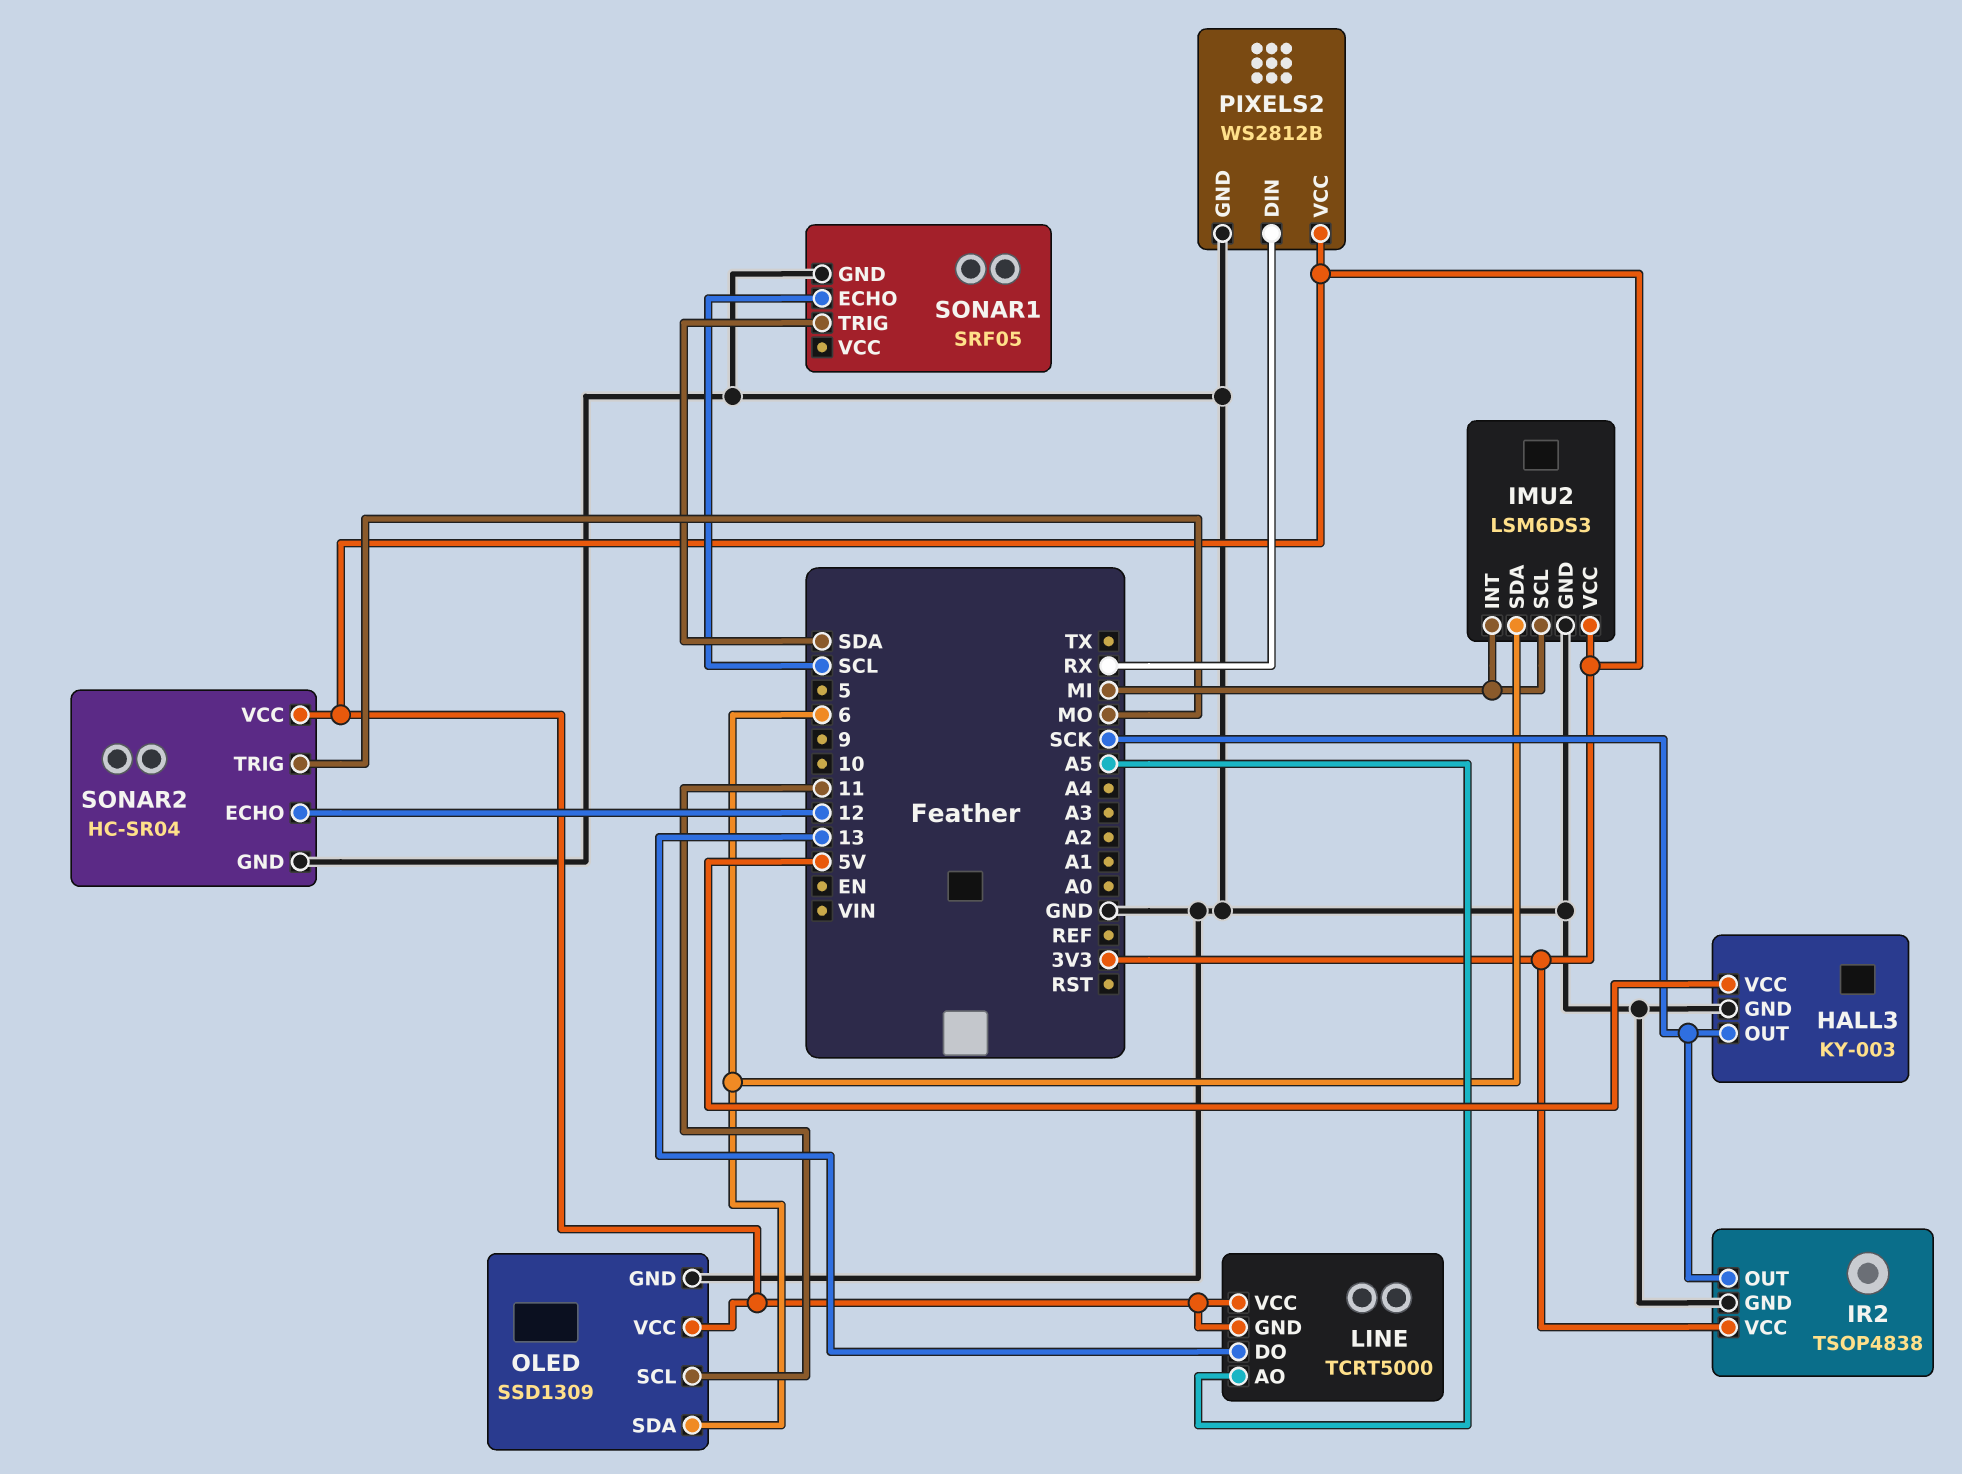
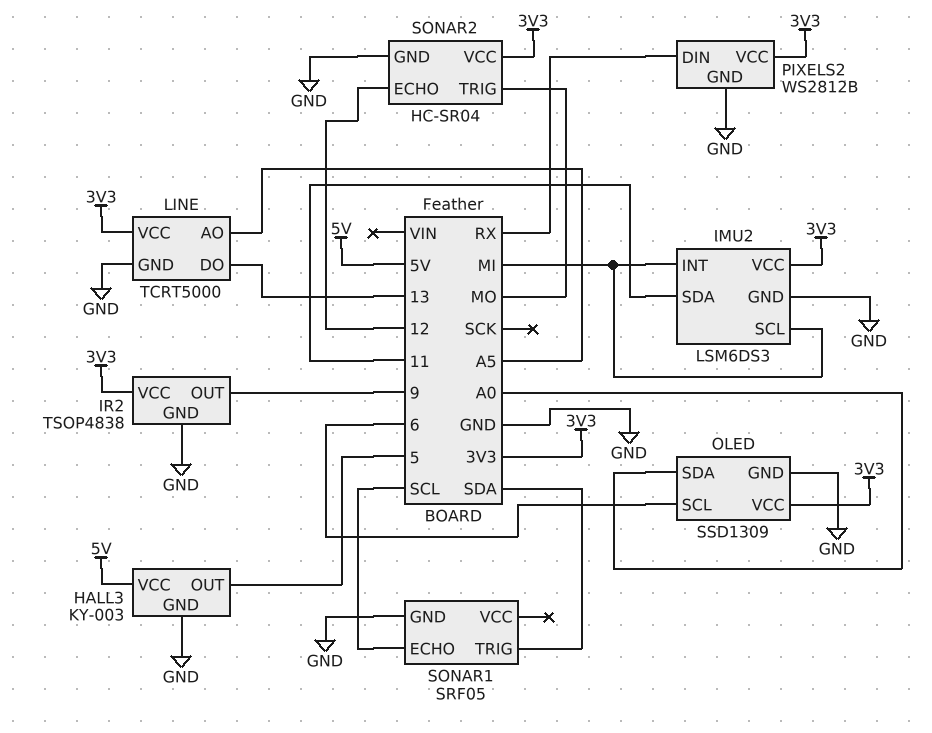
HALL3 pin OUT: SCK -> 5
IMU2 pin SDA: 6 -> 11
IR2 pin OUT: SCK -> 9
LINE pin GND: 3V3 -> GND
OLED pin SCL: 11 -> 6
OLED pin SDA: 6 -> A0

